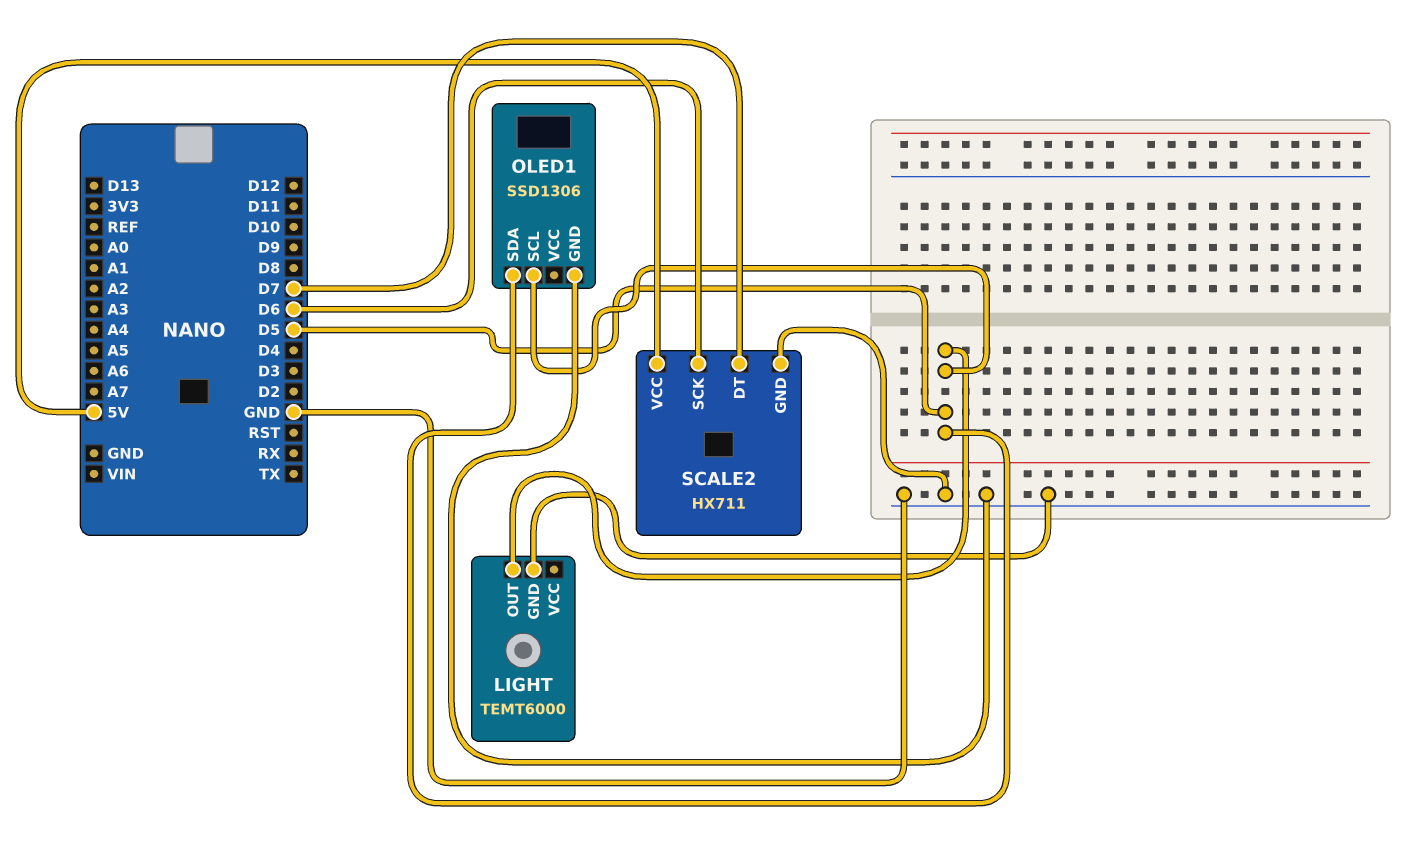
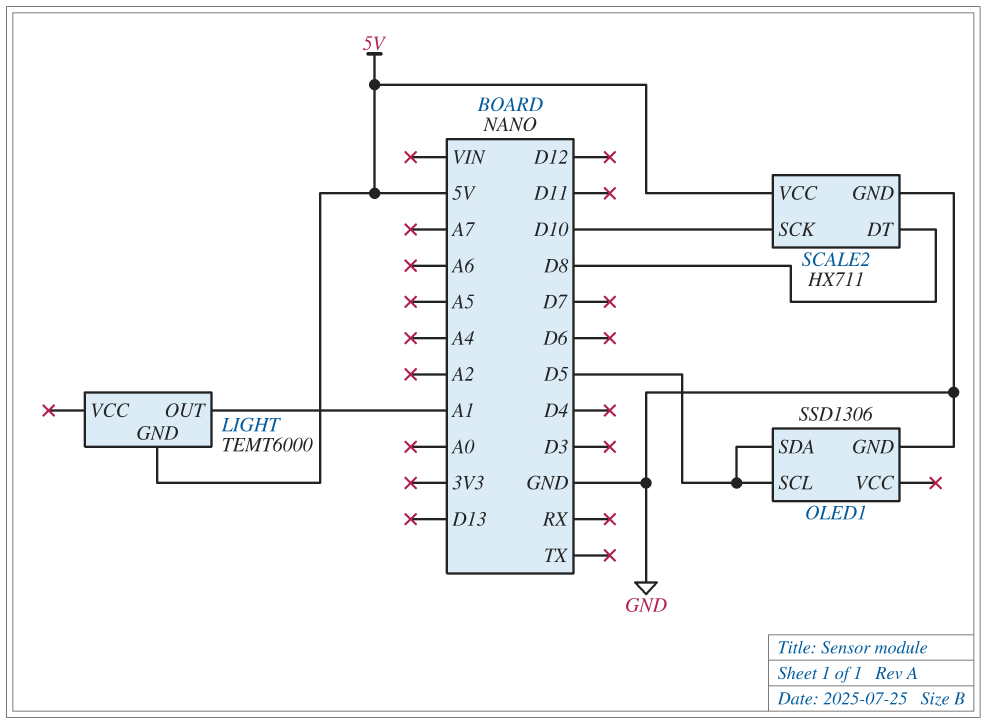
LIGHT pin GND: GND -> 5V
LIGHT pin OUT: D5 -> A1
SCALE2 pin DT: D7 -> D8
SCALE2 pin SCK: D6 -> D10

